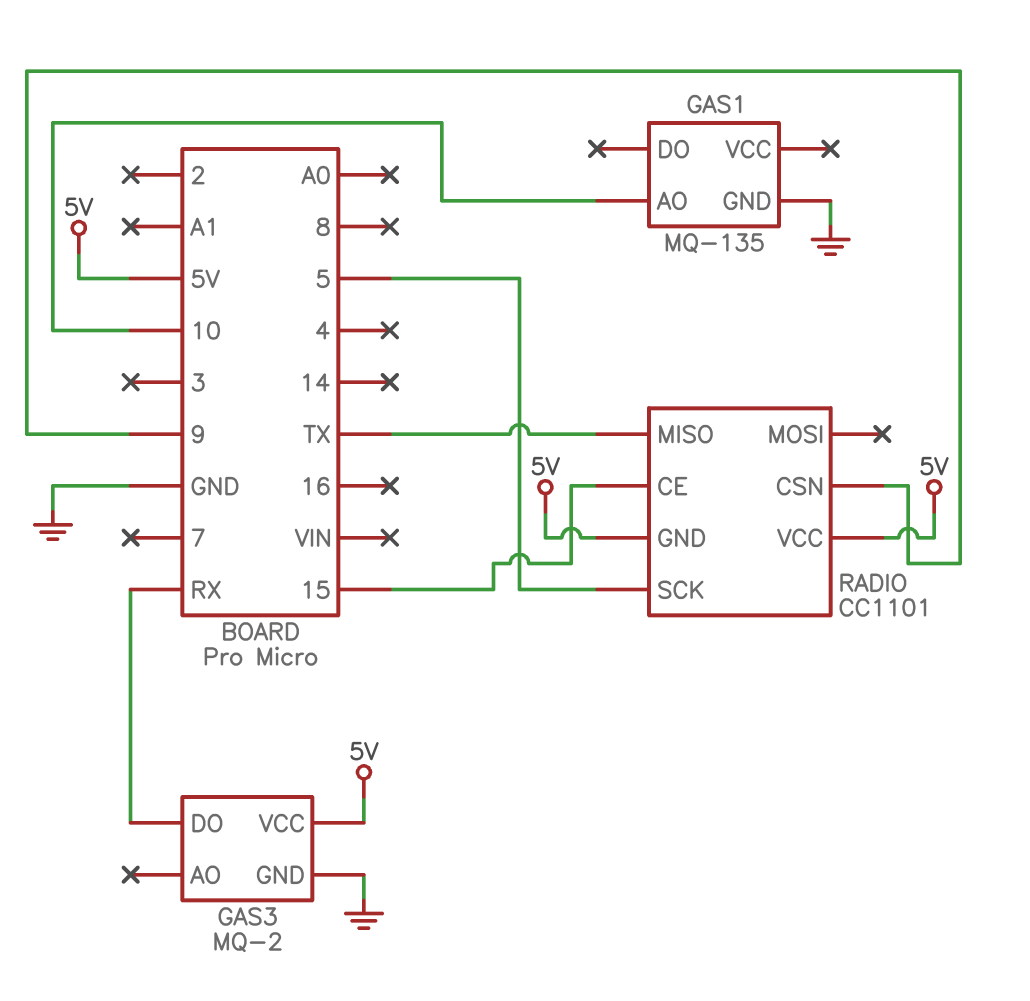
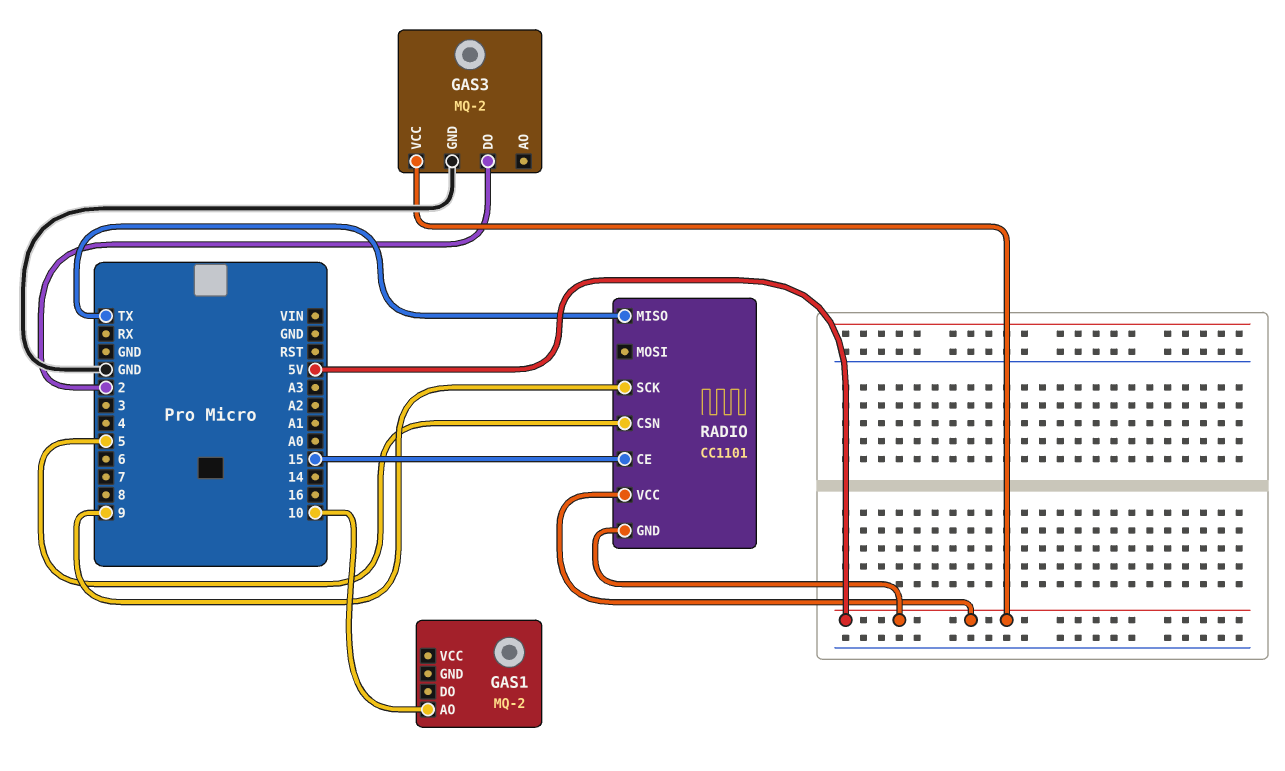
GAS1: MQ-135 -> MQ-2
GAS1 pin GND: GND -> none
GAS3 pin DO: RX -> 2
RADIO pin CSN: 9 -> 5
RADIO pin SCK: 5 -> 9

